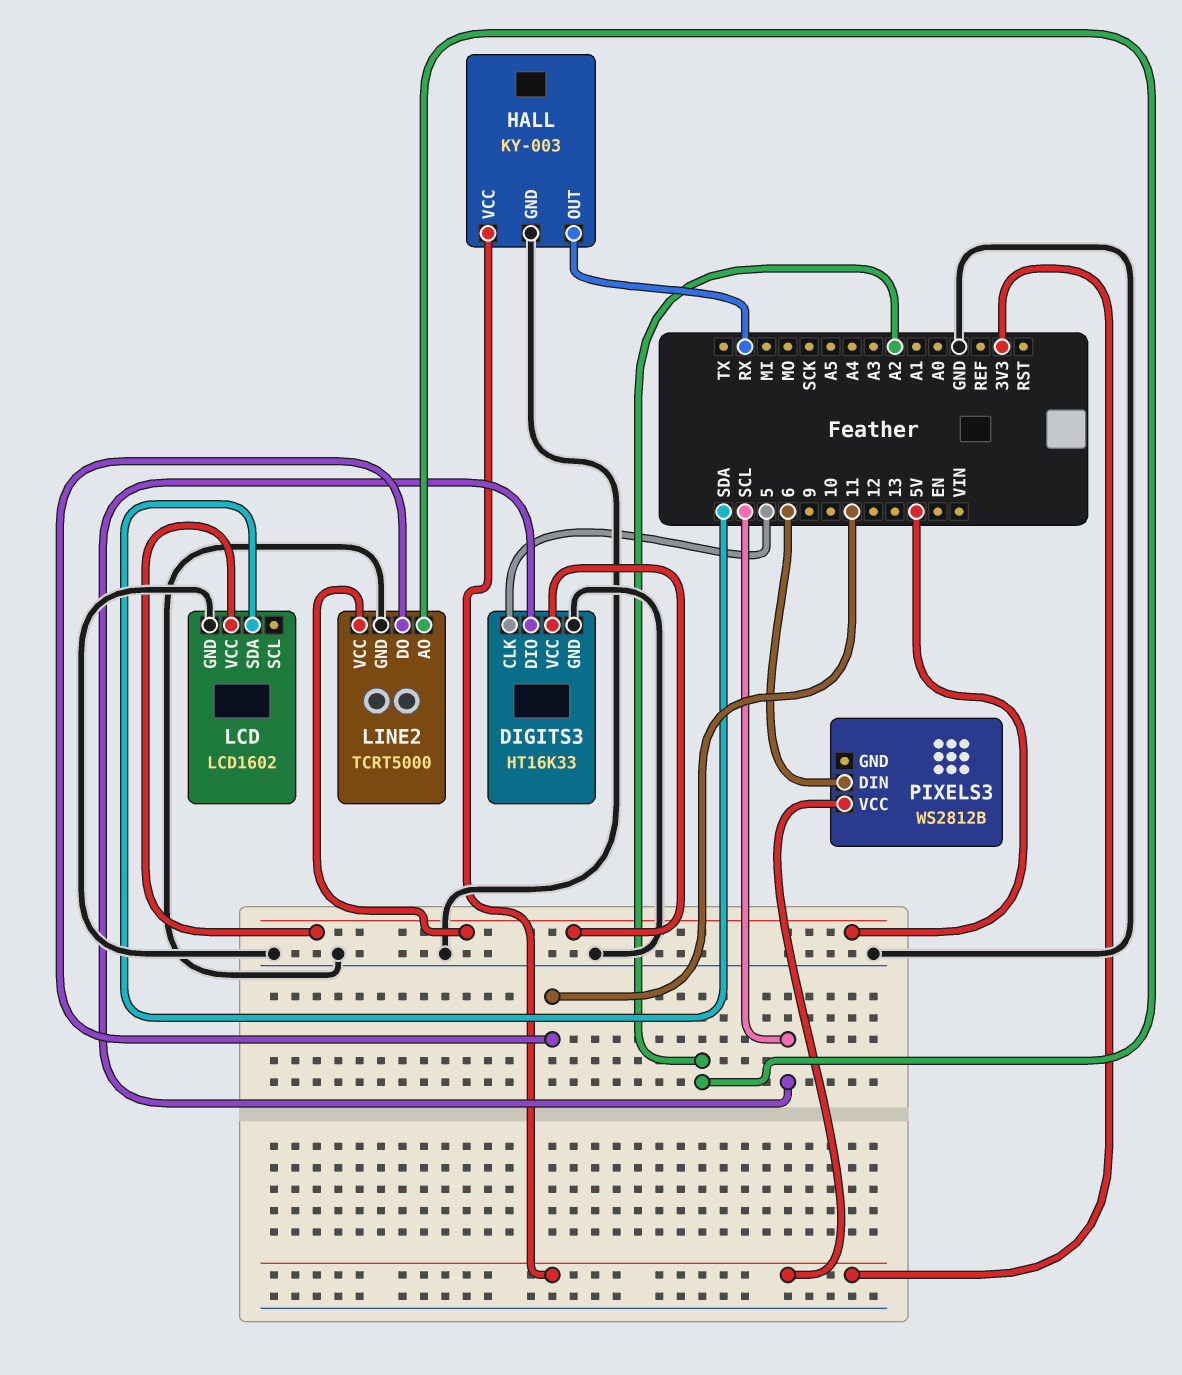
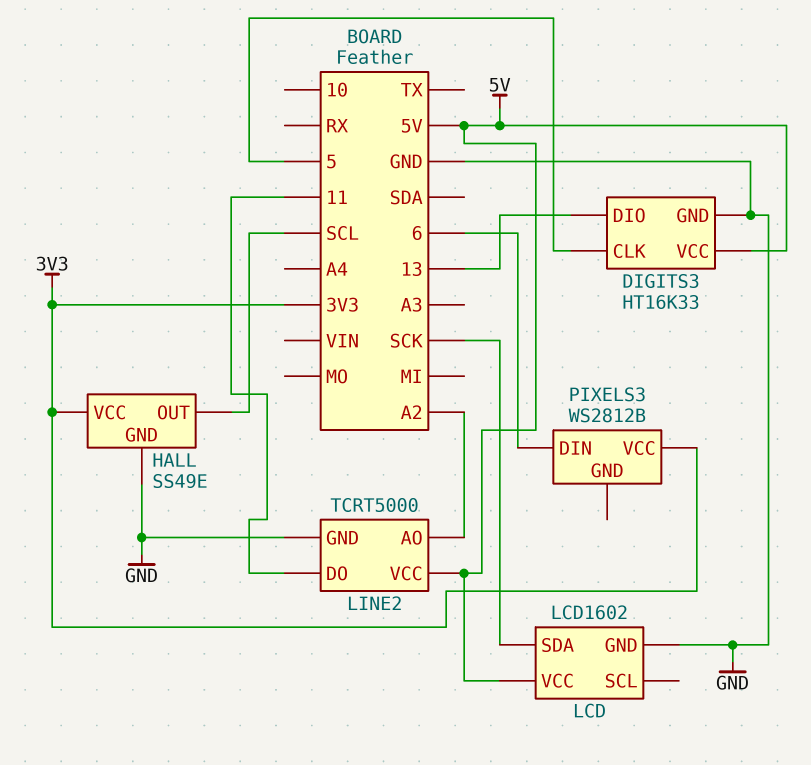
DIGITS3 pin DIO: SCL -> 13
HALL: KY-003 -> SS49E
HALL pin OUT: RX -> SCL
LCD pin SDA: SDA -> SCK

